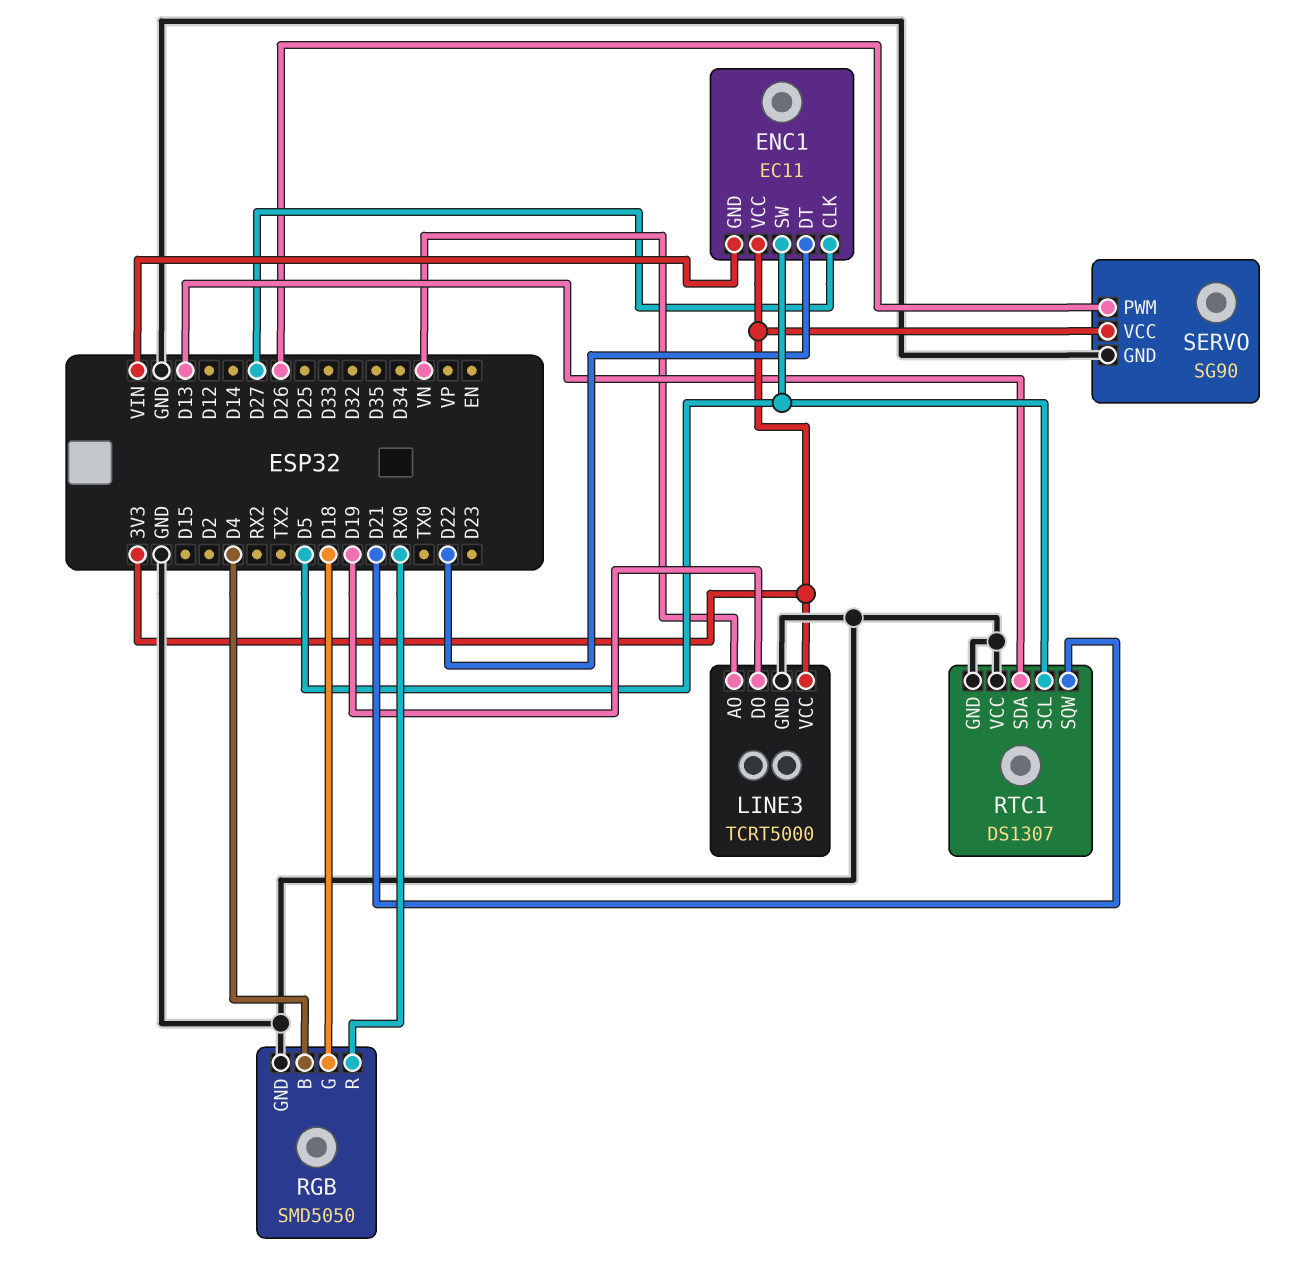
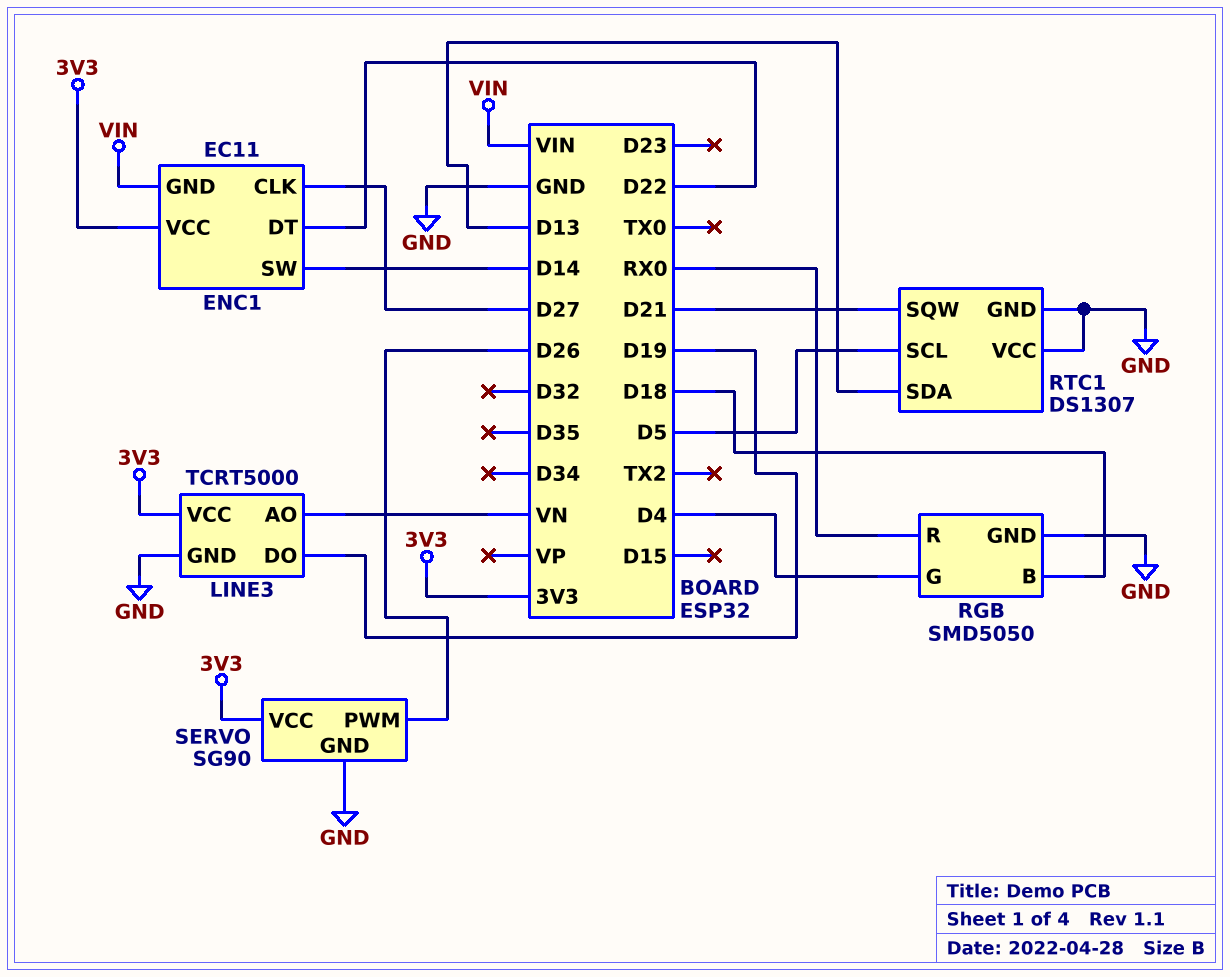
ENC1 pin SW: D5 -> D14
RGB pin B: D4 -> D18
RGB pin G: D18 -> D4

